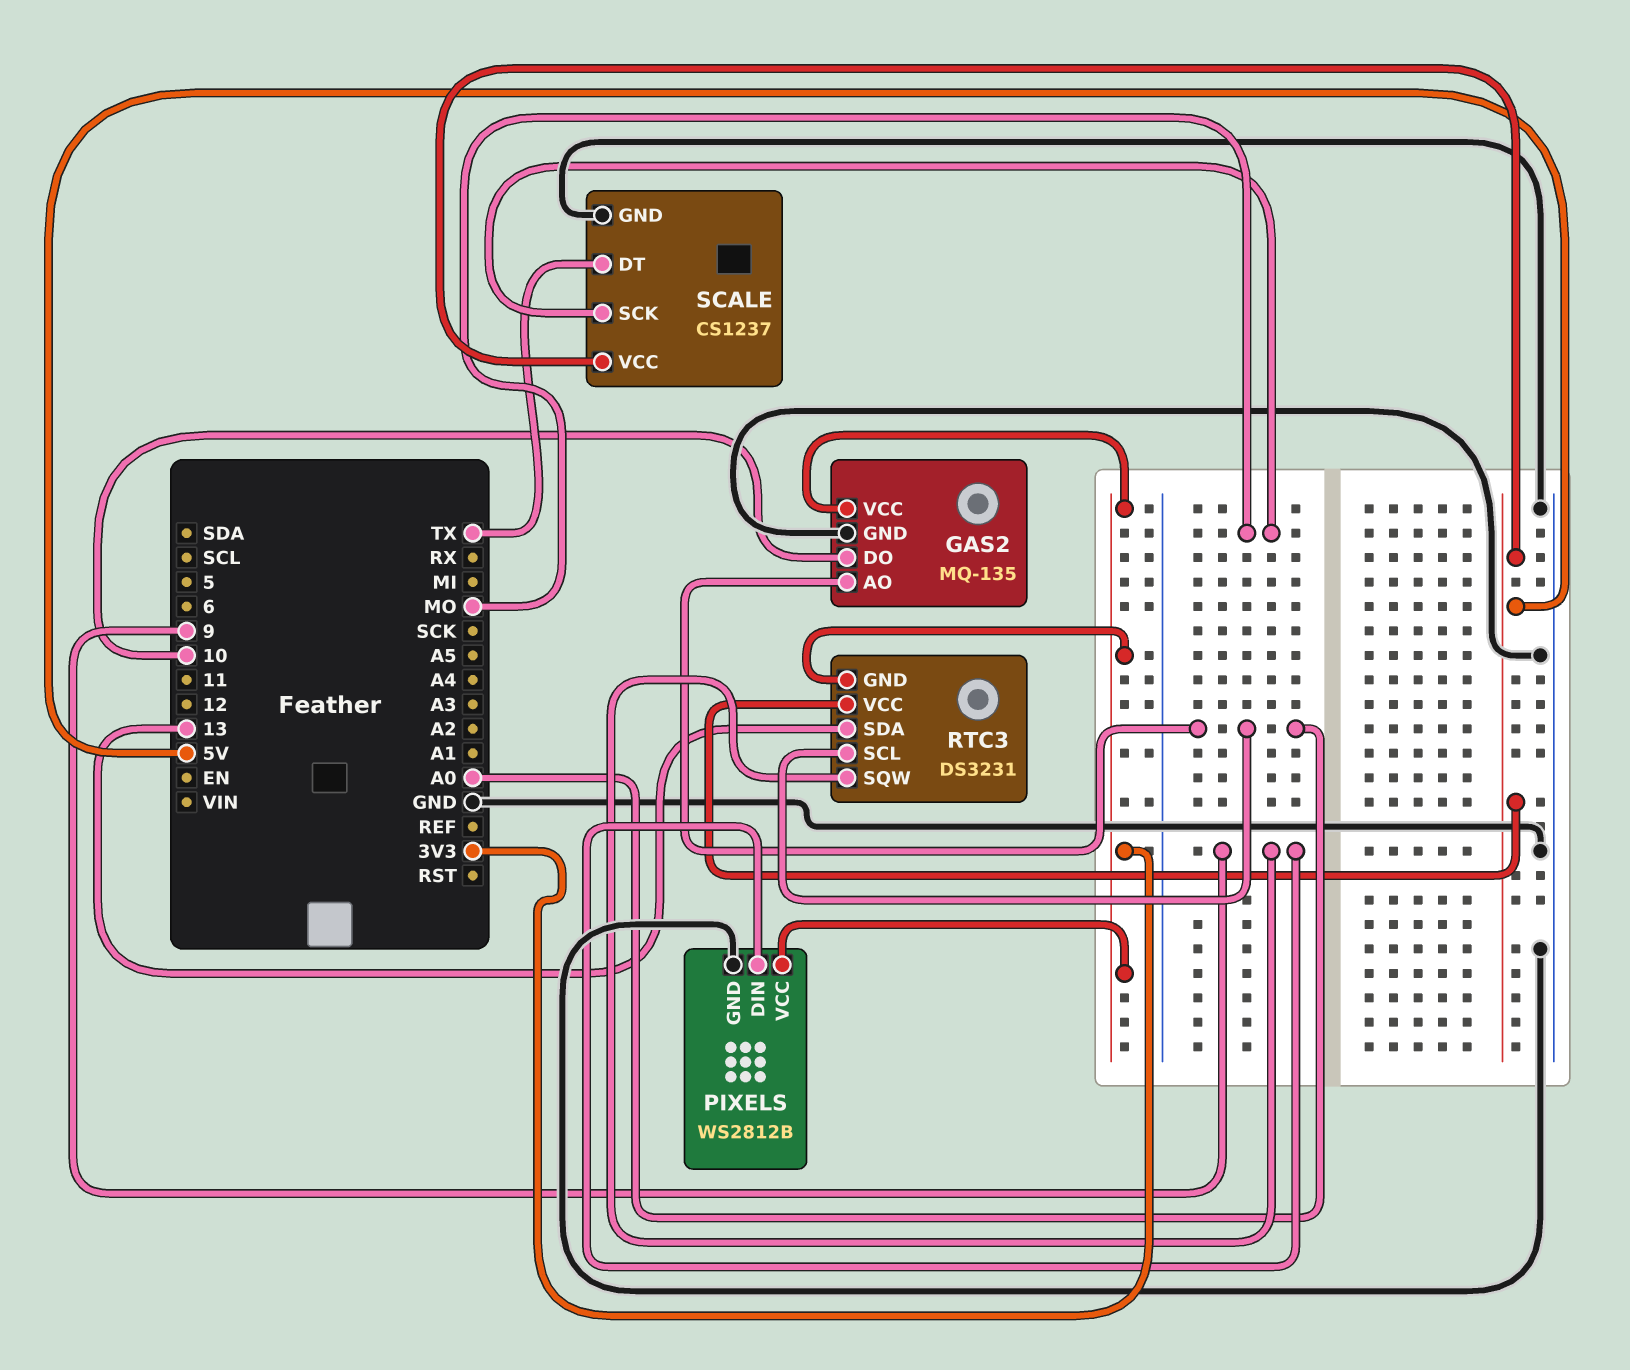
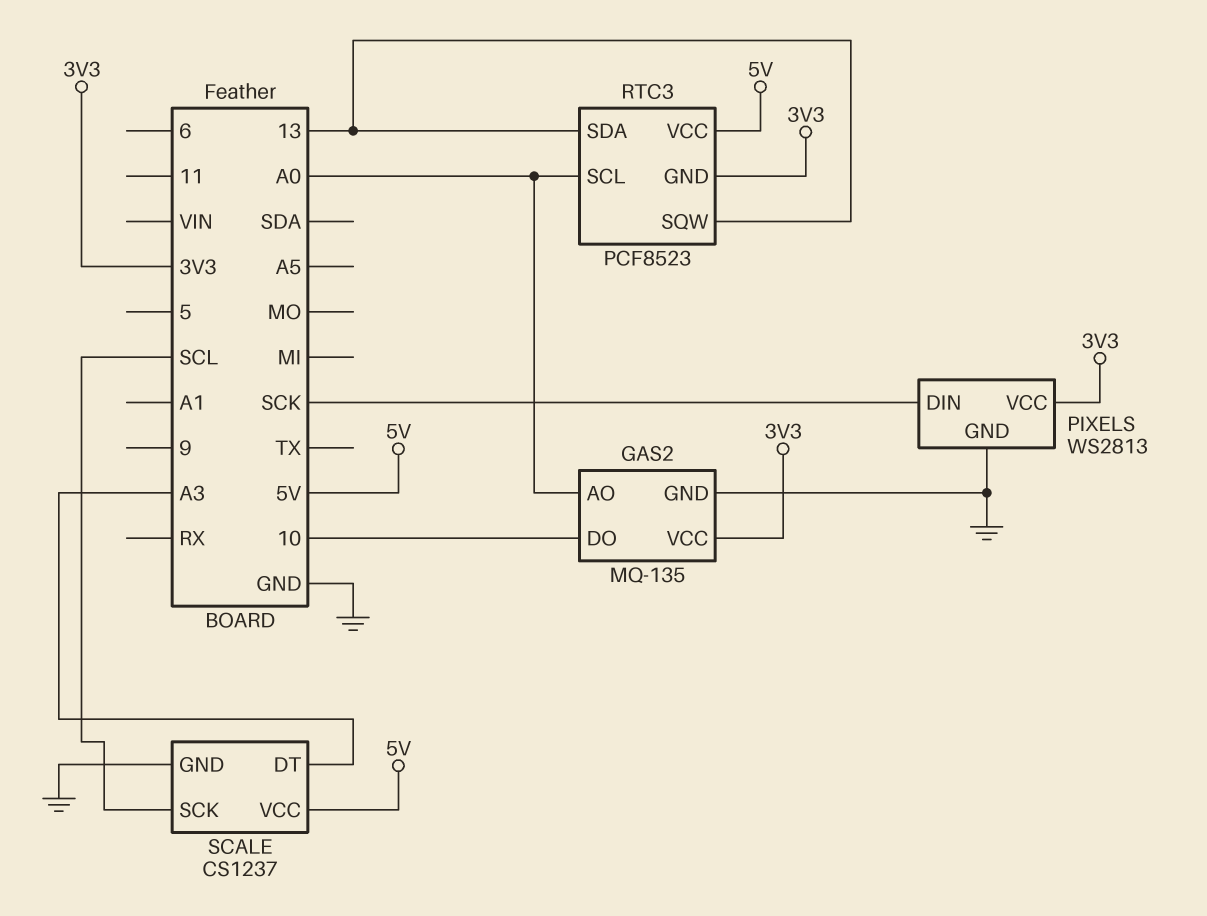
PIXELS: WS2812B -> WS2813
PIXELS pin DIN: 9 -> SCK
RTC3: DS3231 -> PCF8523
RTC3 pin SQW: 9 -> 13
SCALE pin DT: TX -> A3
SCALE pin SCK: MO -> SCL

